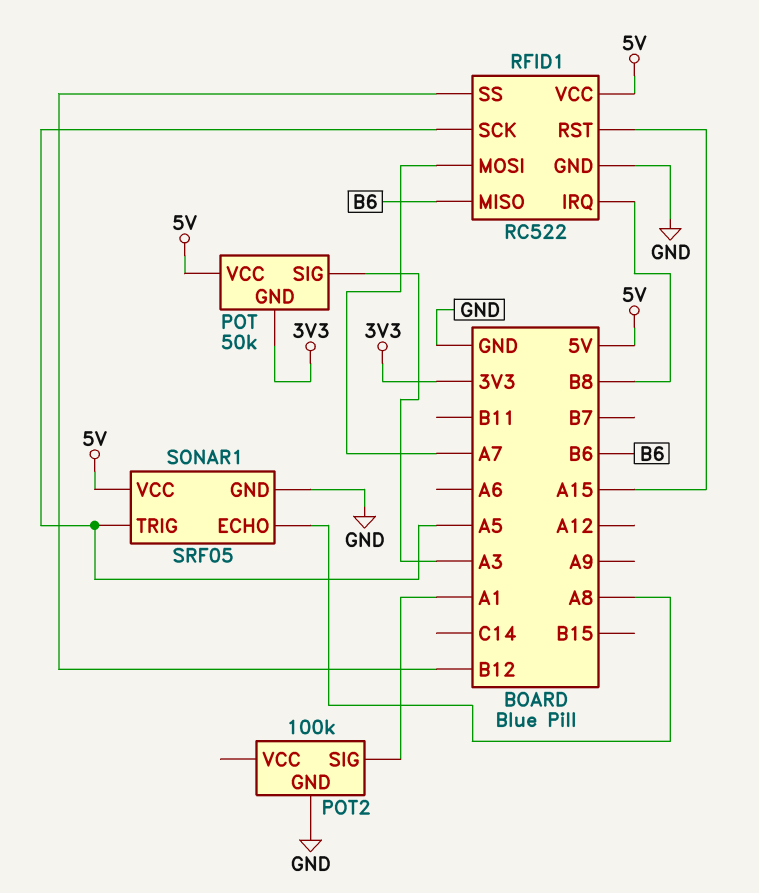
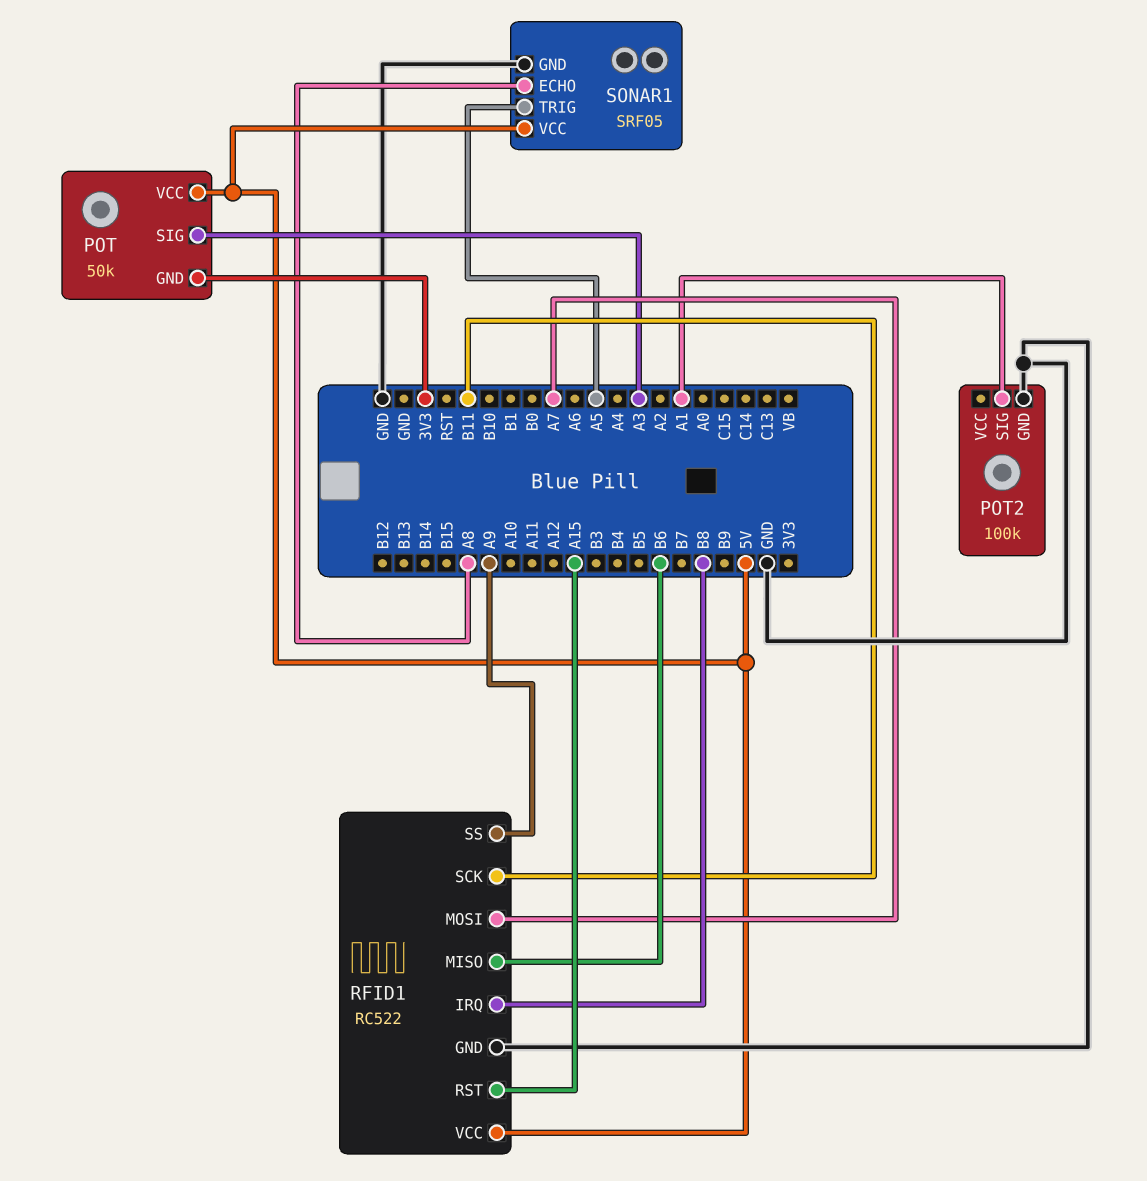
RFID1 pin SCK: A5 -> B11
RFID1 pin SS: B12 -> A9

